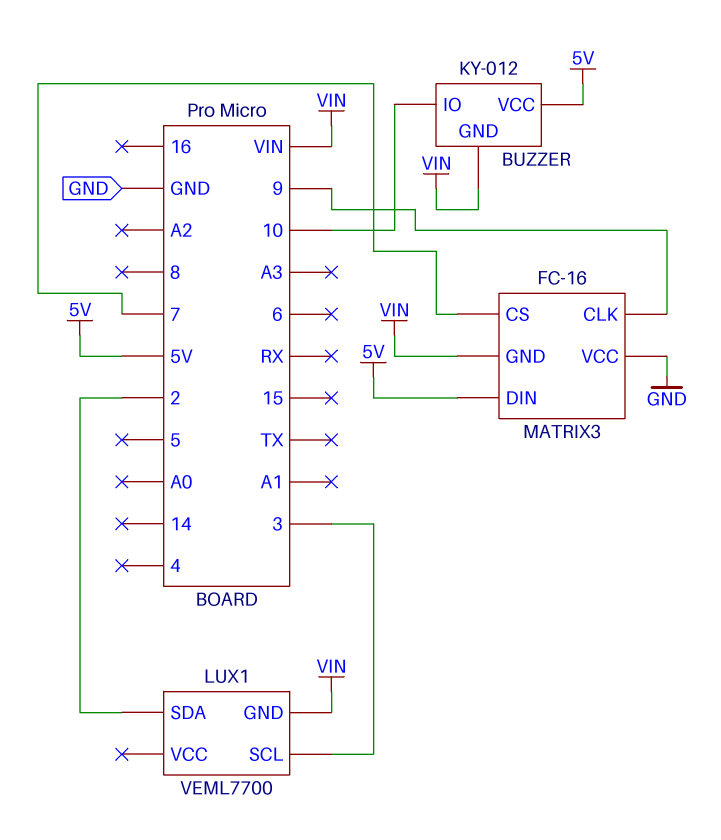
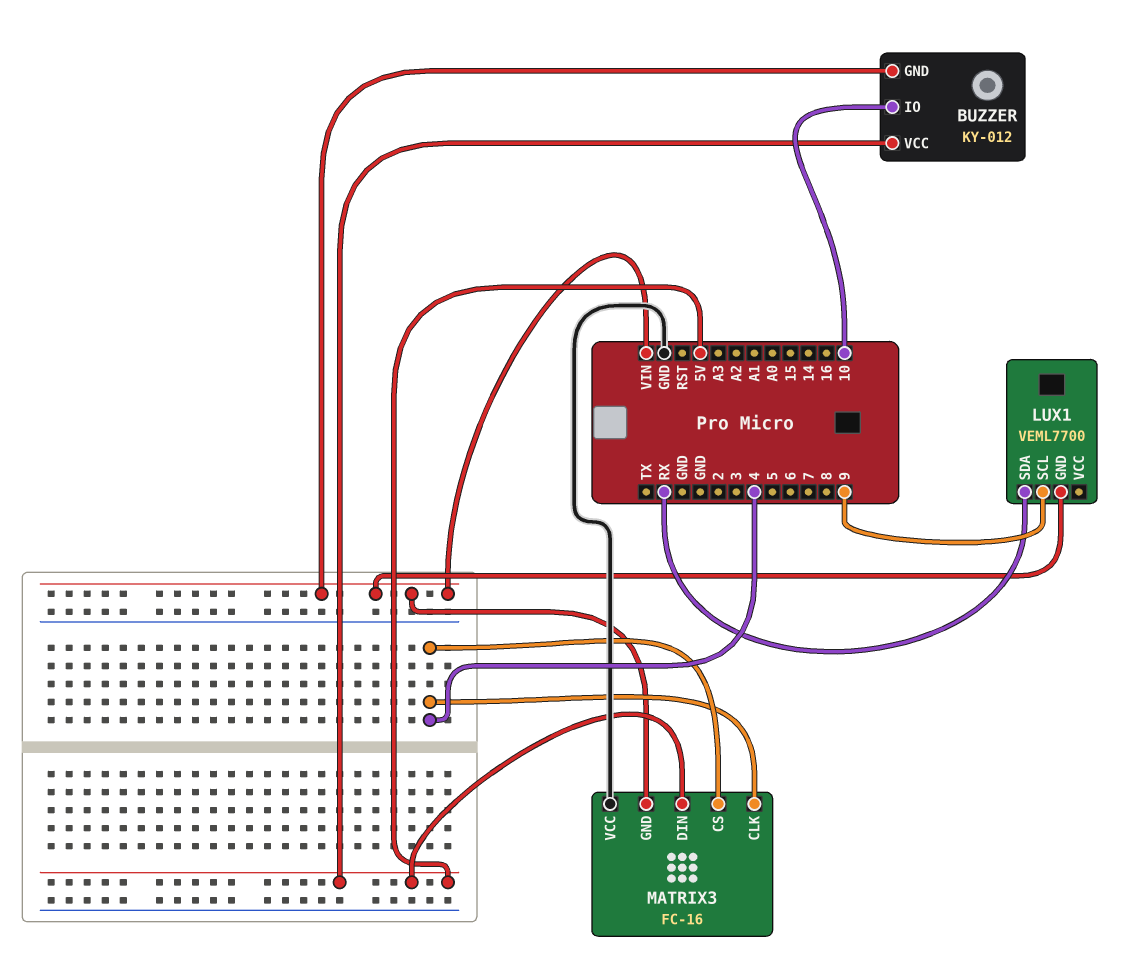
LUX1 pin SCL: 3 -> 9
LUX1 pin SDA: 2 -> RX
MATRIX3 pin CLK: 9 -> 4
MATRIX3 pin CS: 7 -> 4

